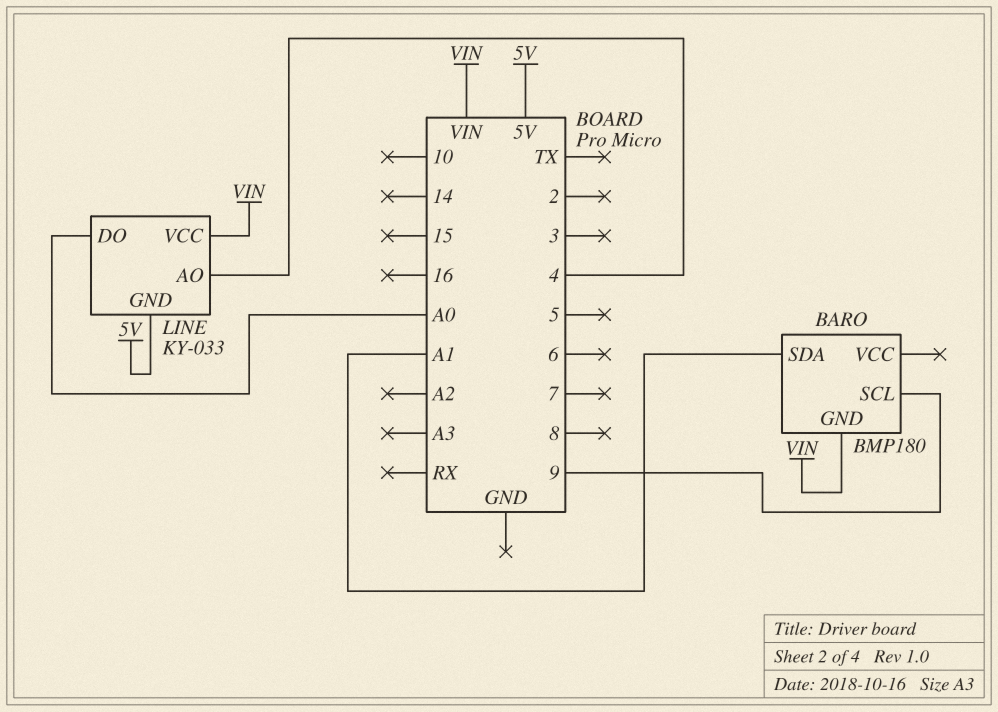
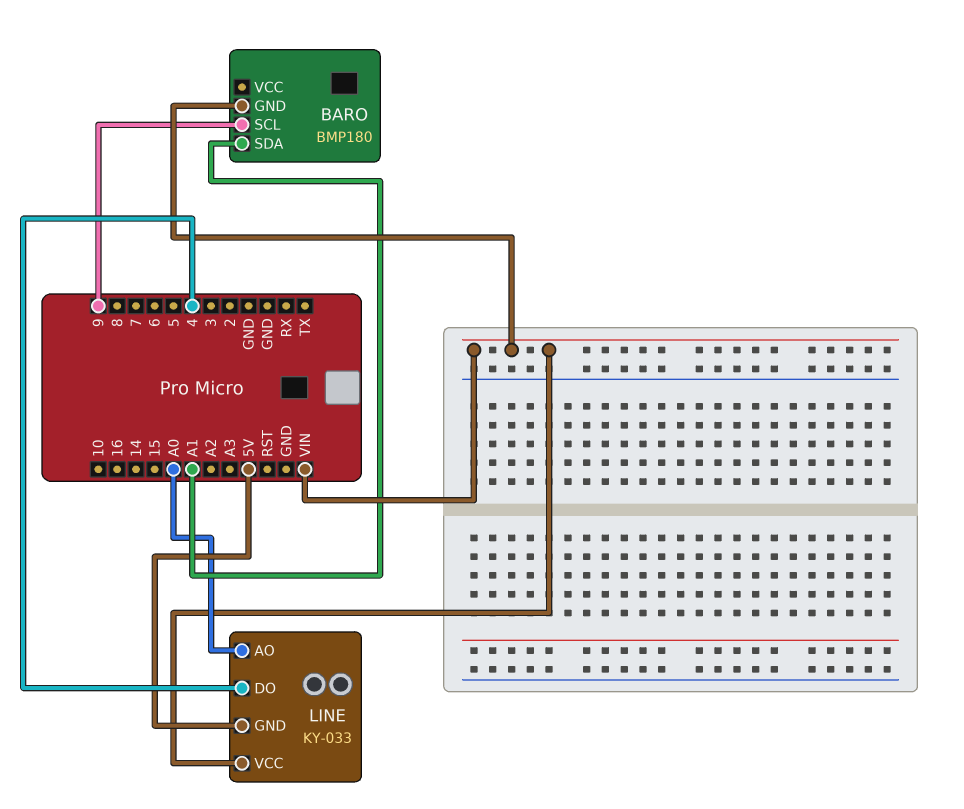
LINE pin AO: 4 -> A0
LINE pin DO: A0 -> 4

